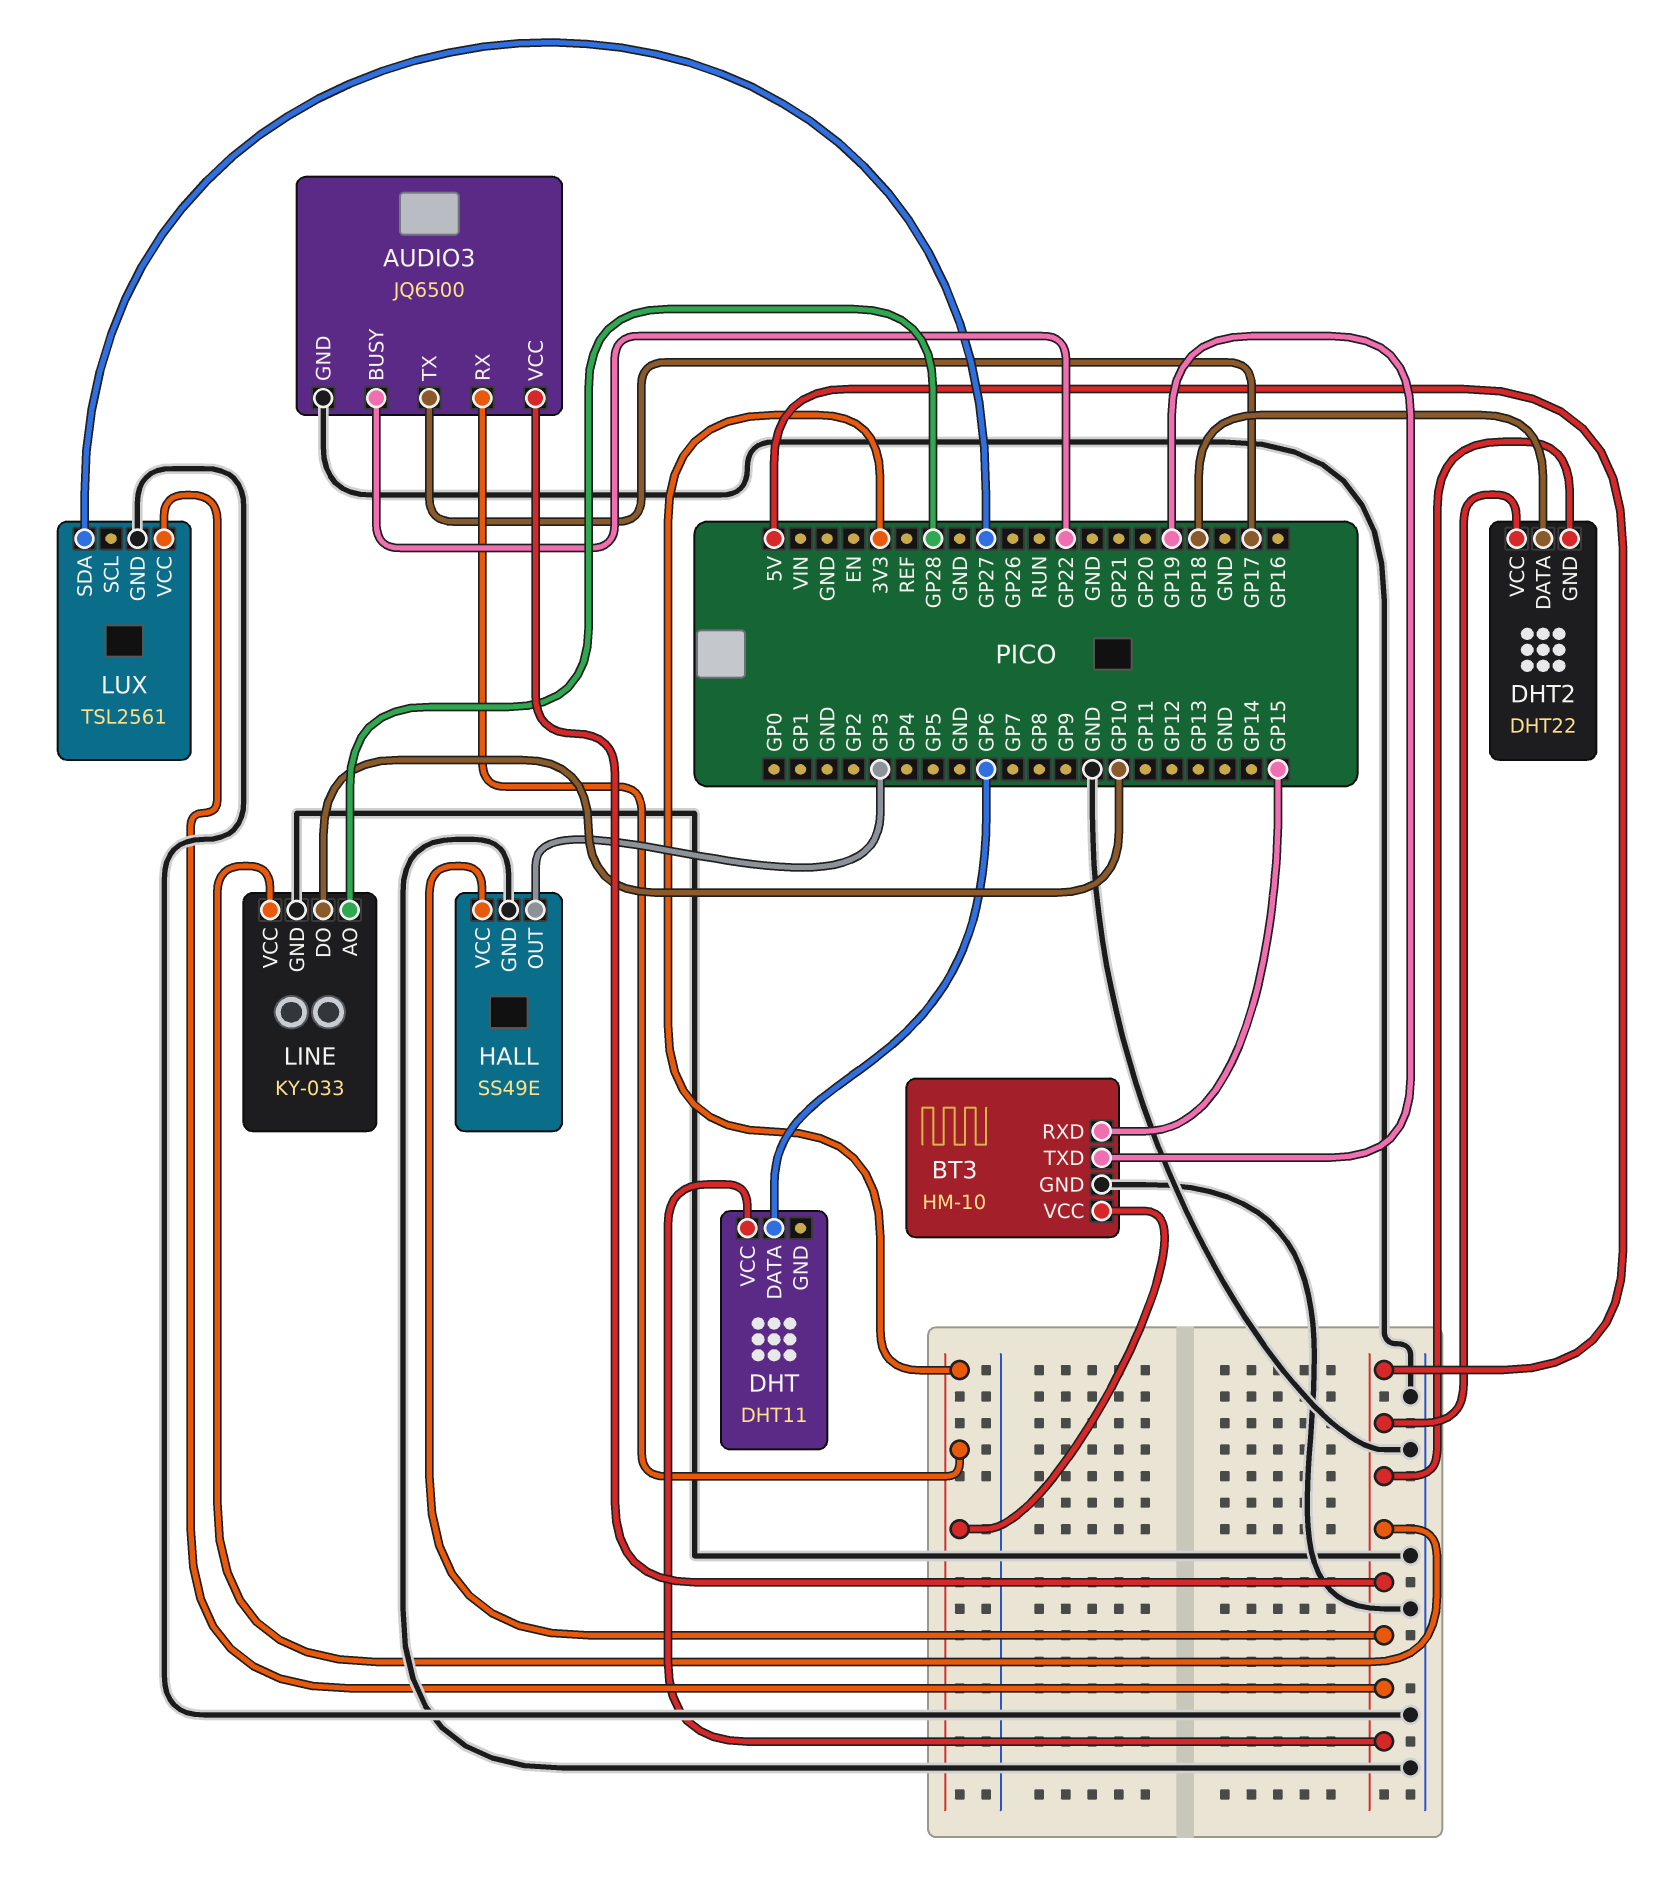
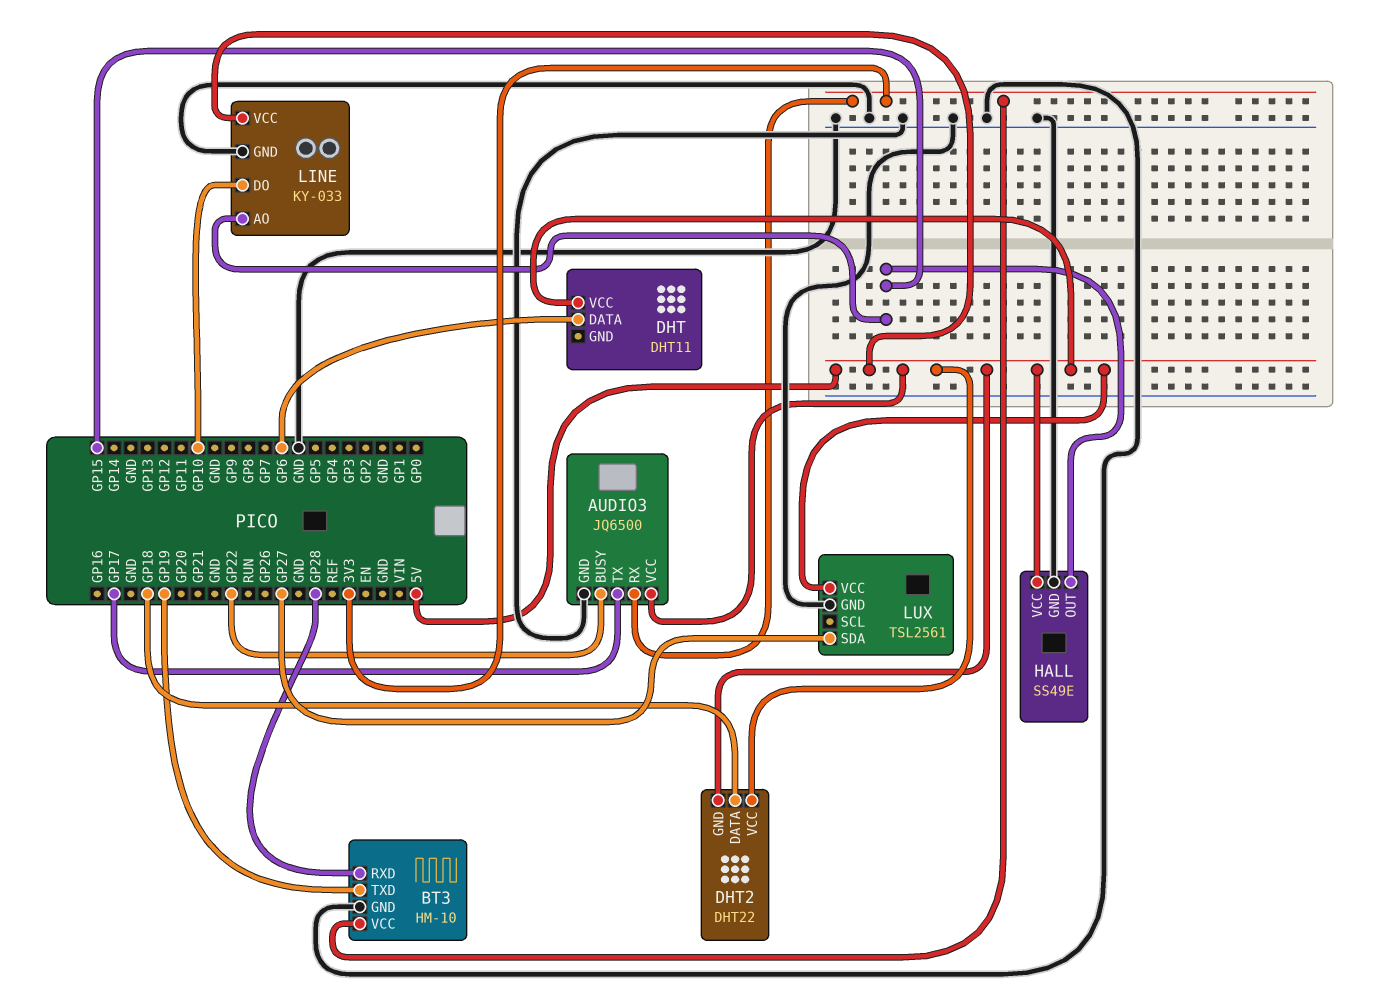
BT3 pin RXD: GP15 -> GP28
HALL pin OUT: GP3 -> GP15
LINE pin AO: GP28 -> GP15

